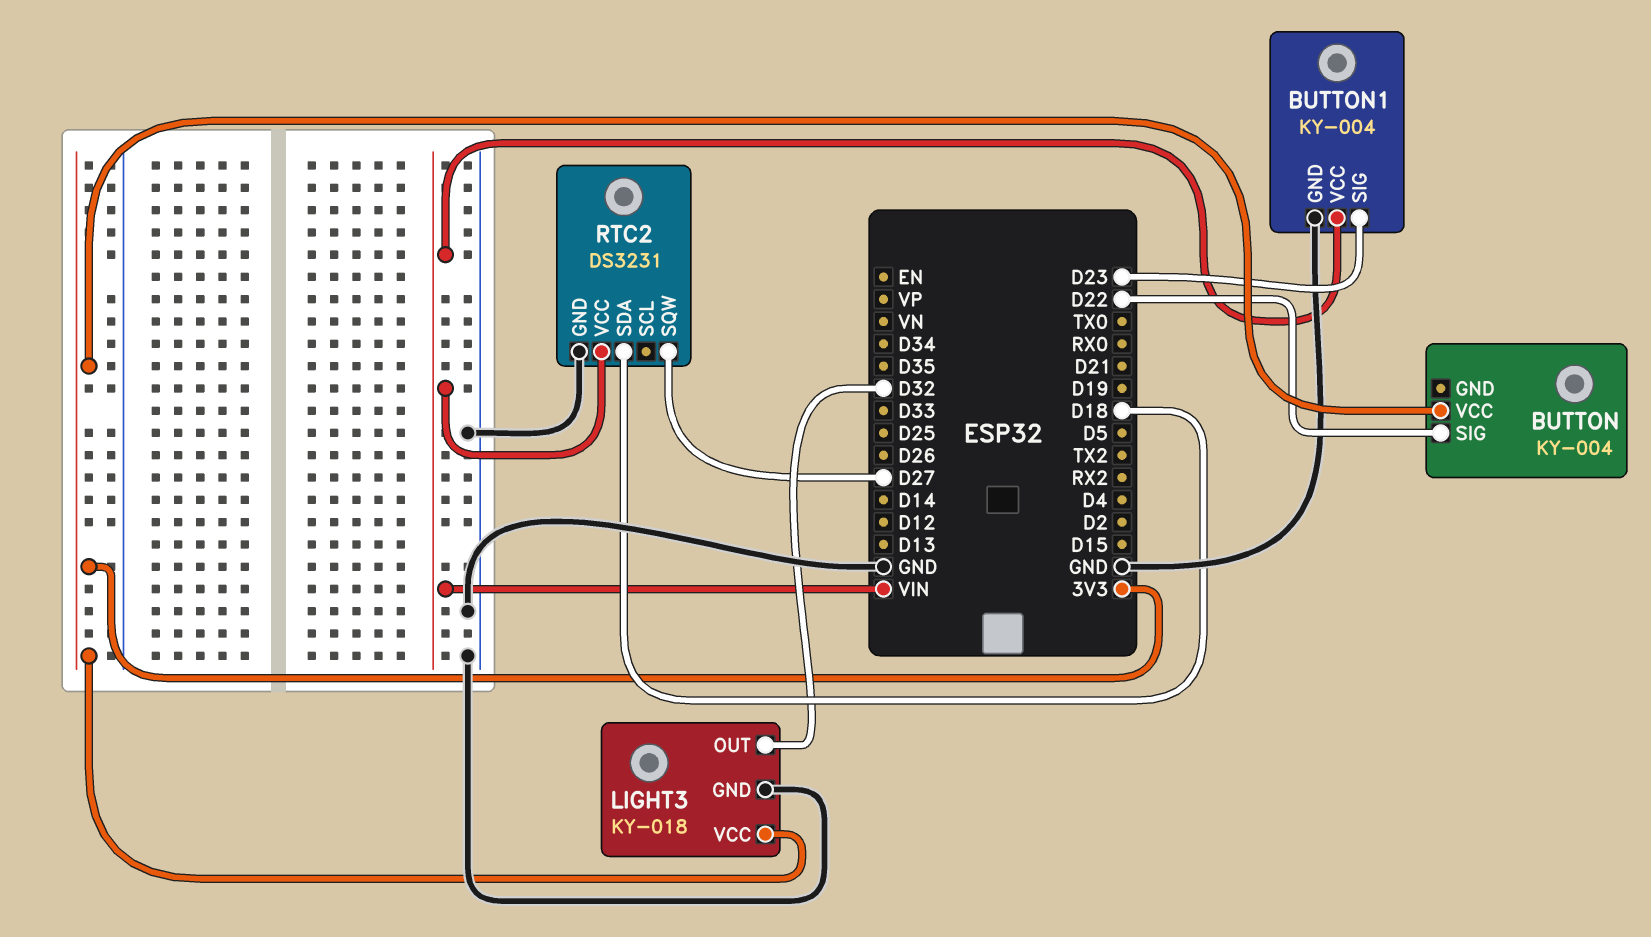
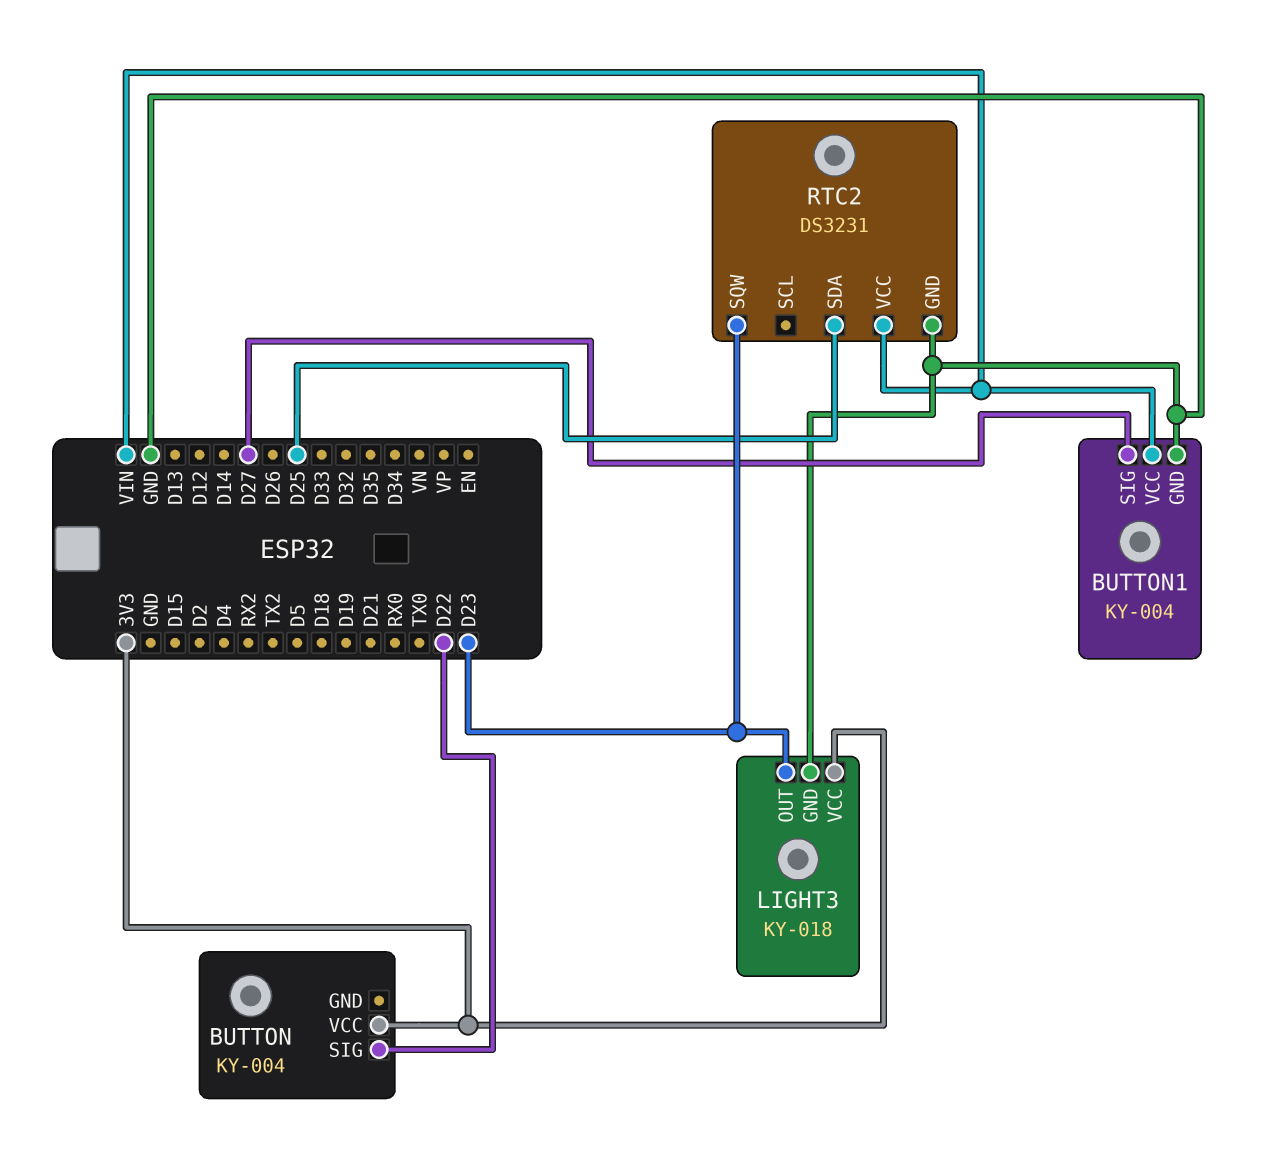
BUTTON1 pin SIG: D23 -> D27
LIGHT3 pin OUT: D32 -> D23
RTC2 pin SDA: D18 -> D25
RTC2 pin SQW: D27 -> D23

